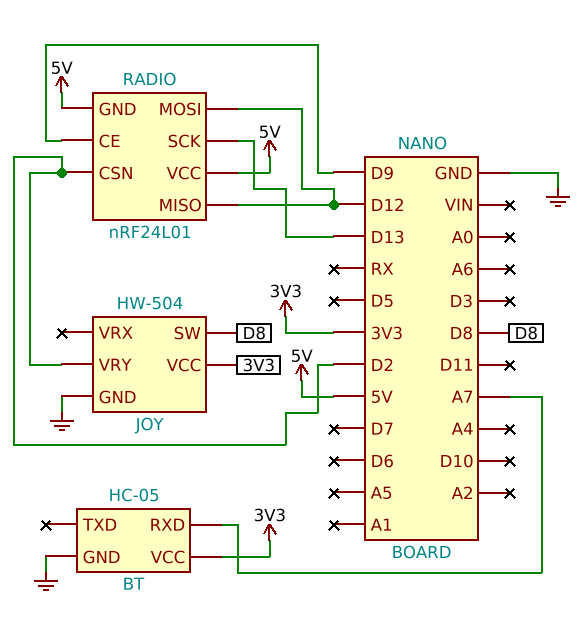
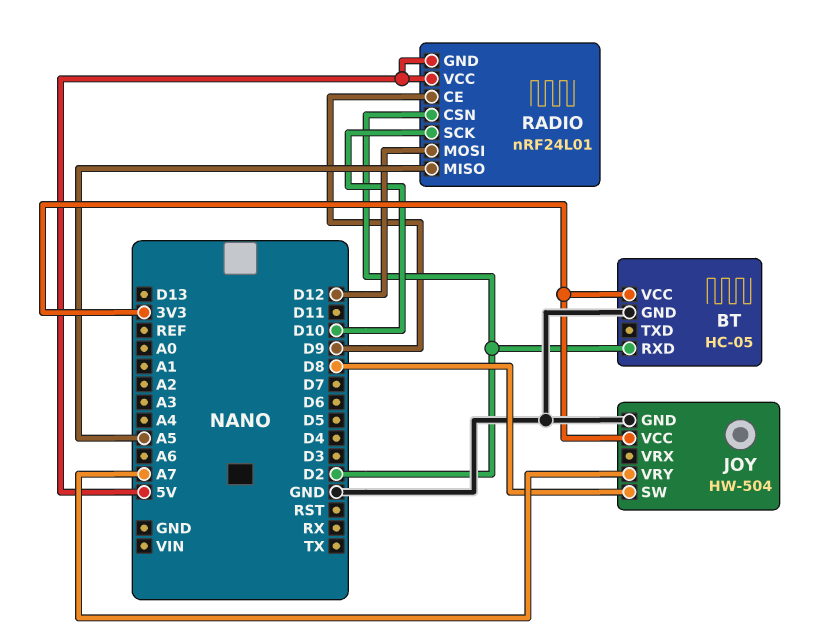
BT pin RXD: A7 -> D2
JOY pin VRY: D2 -> A7
RADIO pin MISO: D12 -> A5
RADIO pin SCK: D13 -> D10

